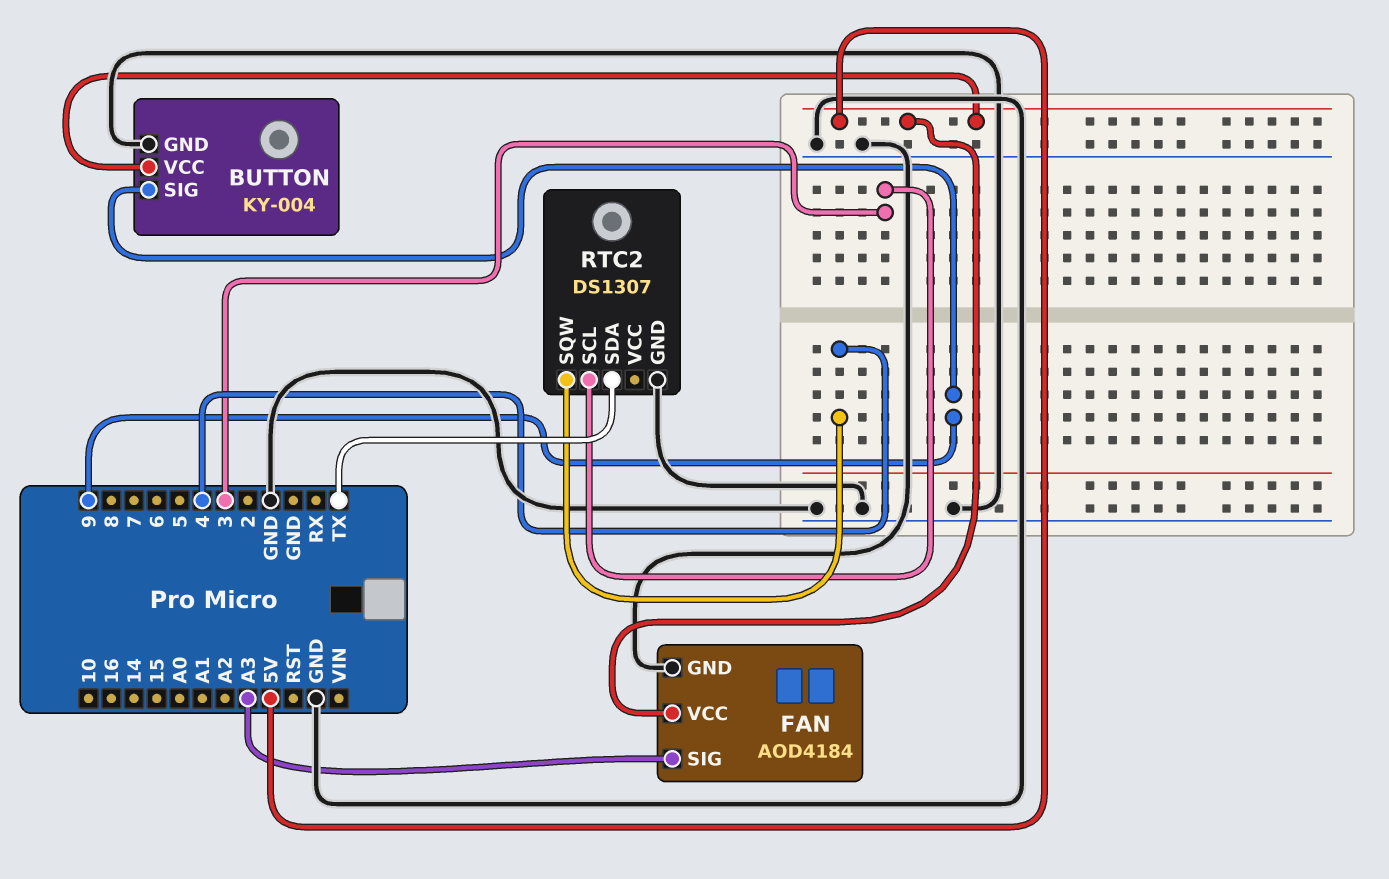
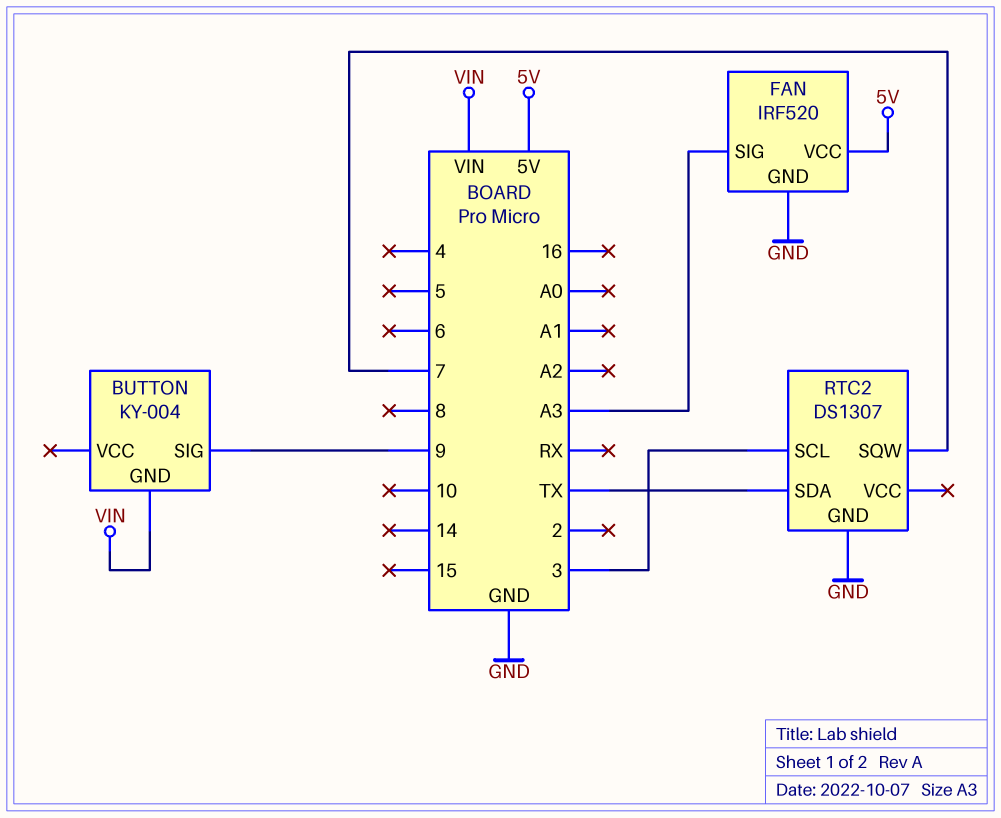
BUTTON pin GND: GND -> VIN
BUTTON pin VCC: 5V -> none
FAN: AOD4184 -> IRF520
RTC2 pin SQW: 4 -> 7

